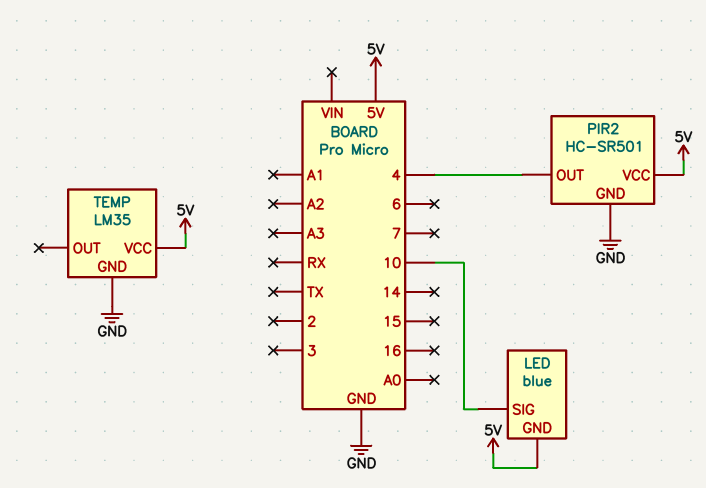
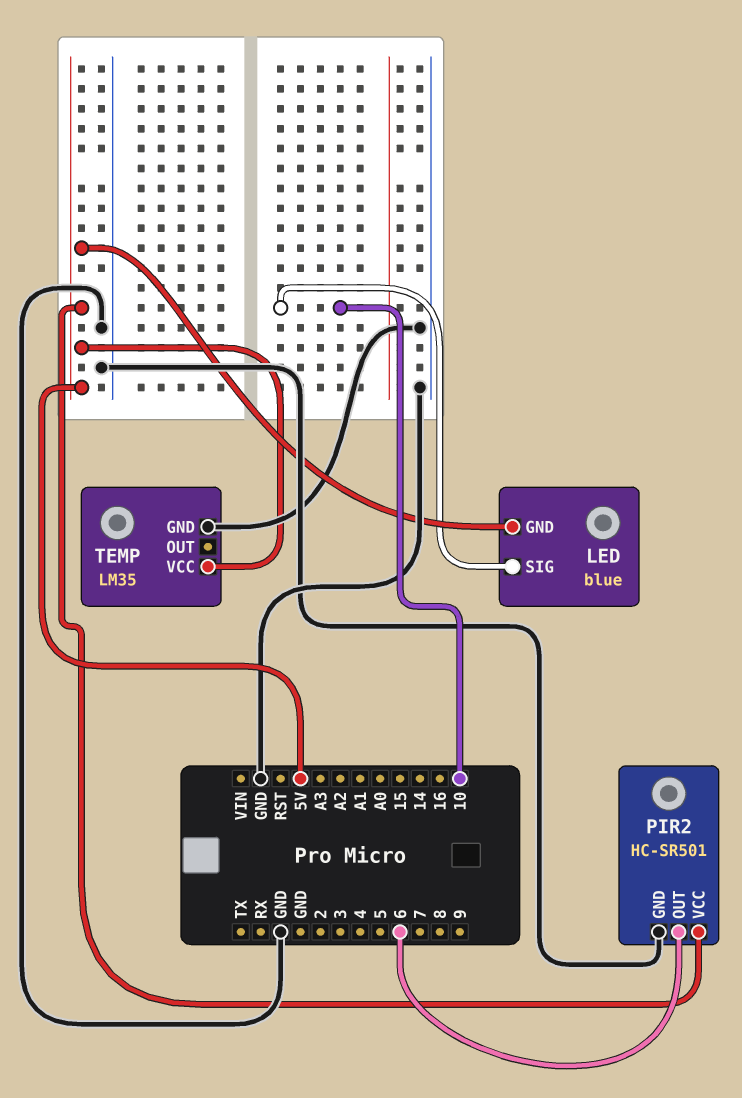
PIR2 pin OUT: 4 -> 6

